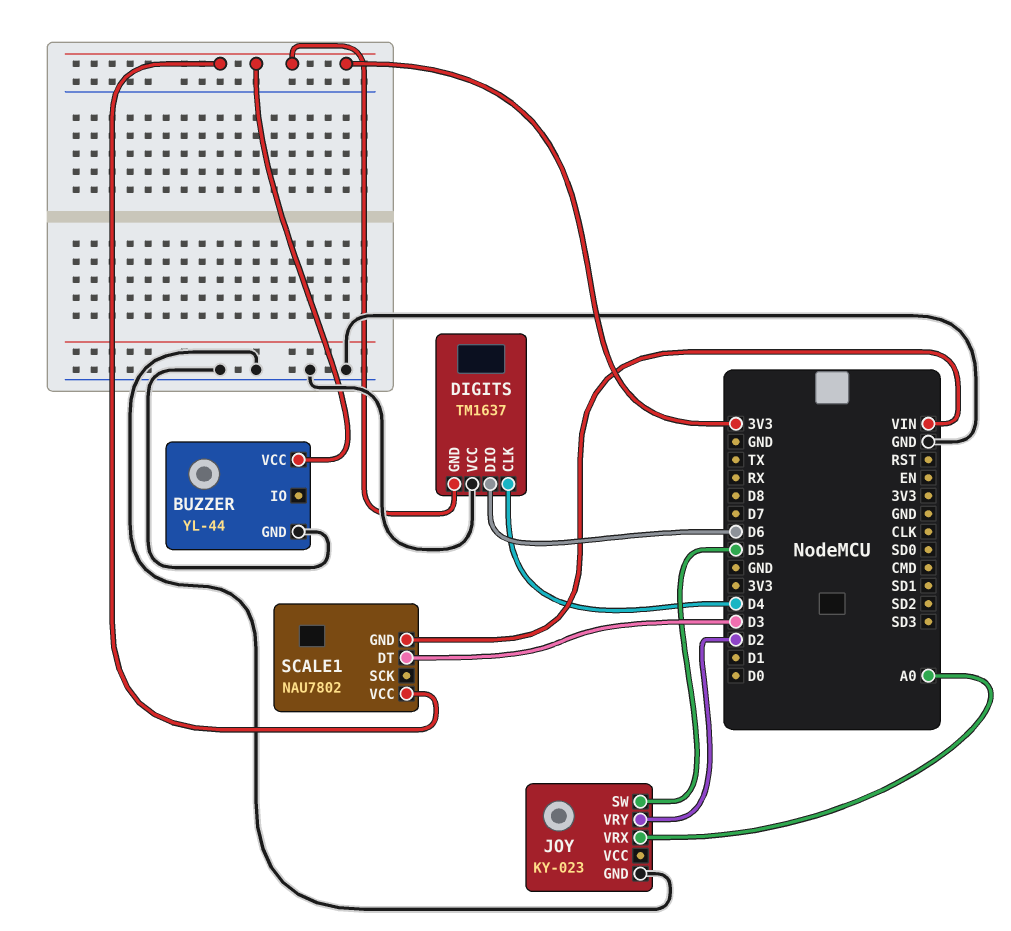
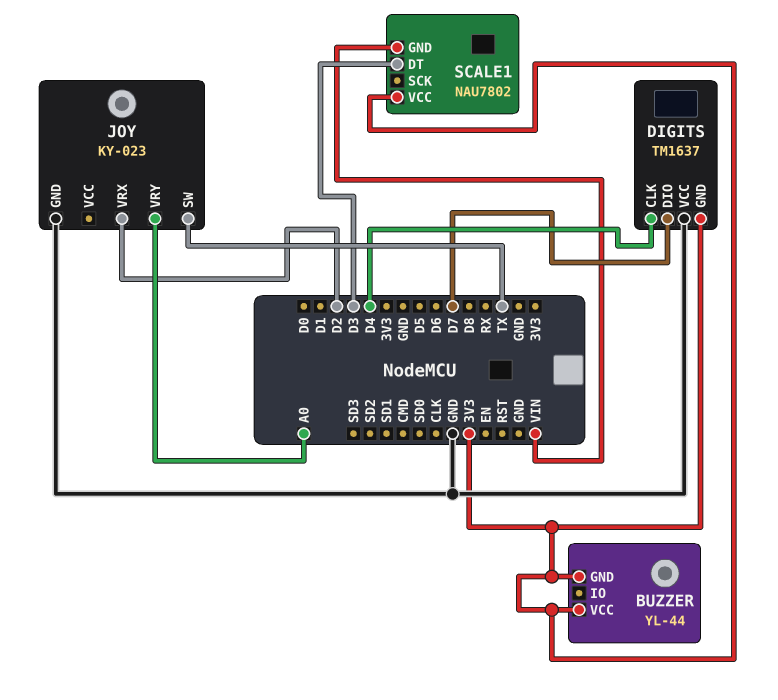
BUZZER pin GND: GND -> 3V3
DIGITS pin DIO: D6 -> D7
JOY pin SW: D5 -> TX
JOY pin VRX: A0 -> D2
JOY pin VRY: D2 -> A0

